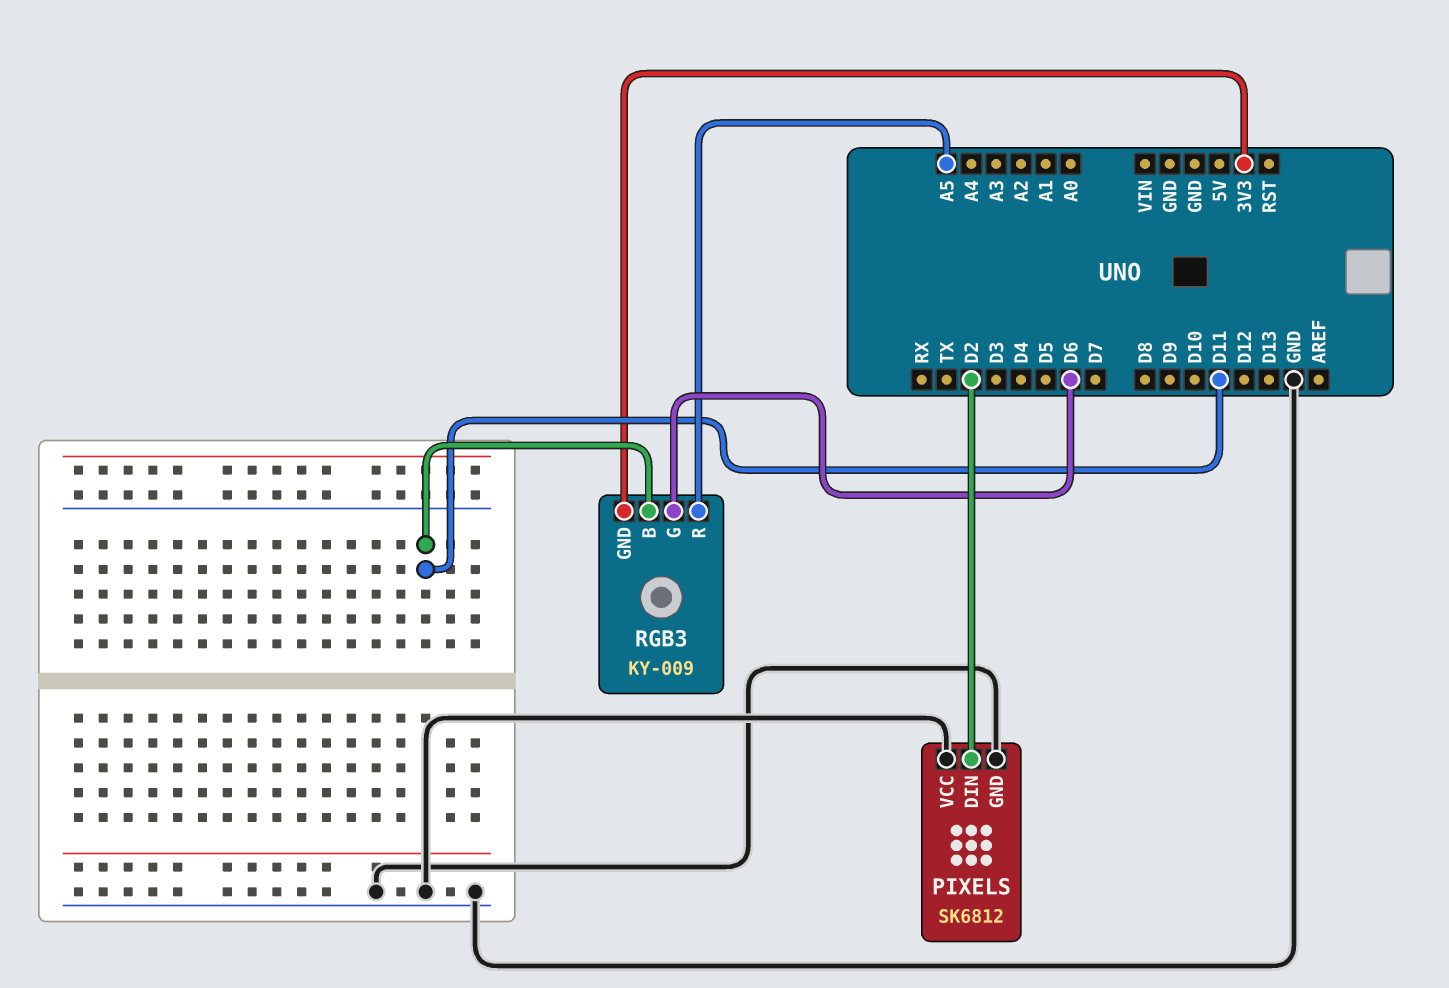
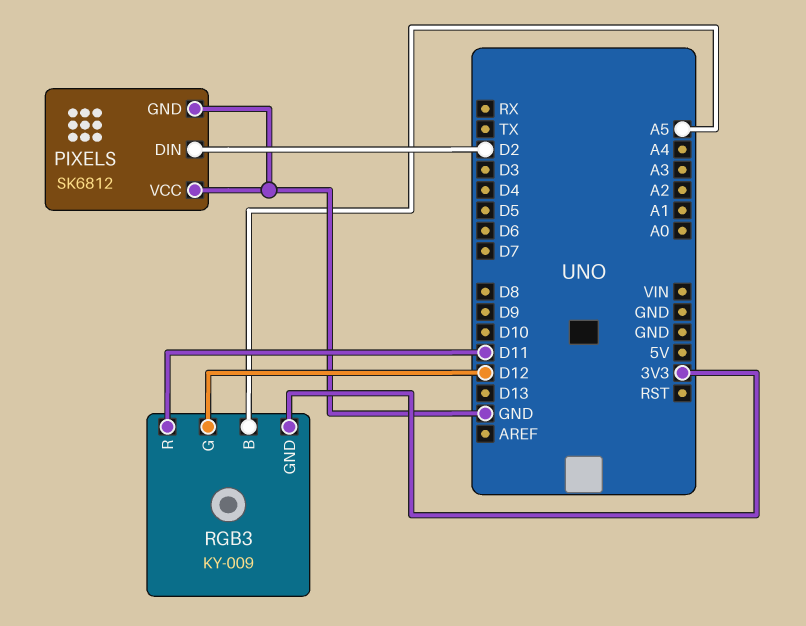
RGB3 pin B: D11 -> A5
RGB3 pin G: D6 -> D12
RGB3 pin R: A5 -> D11

